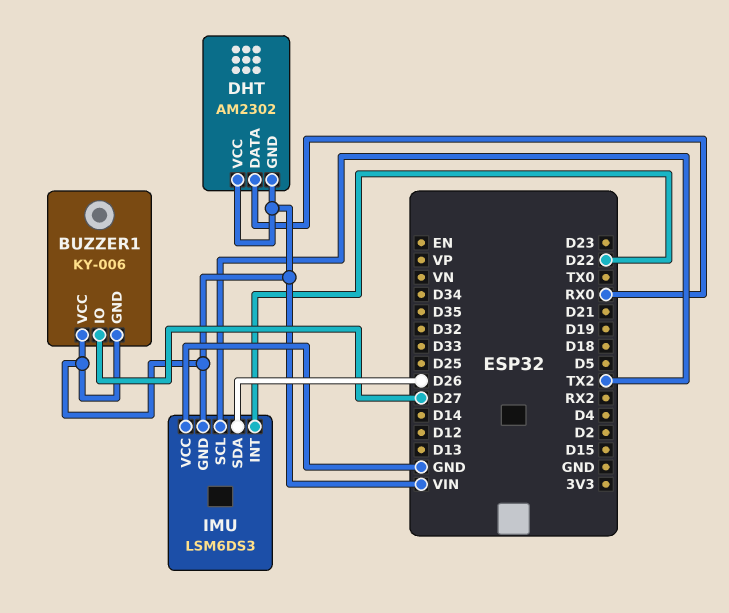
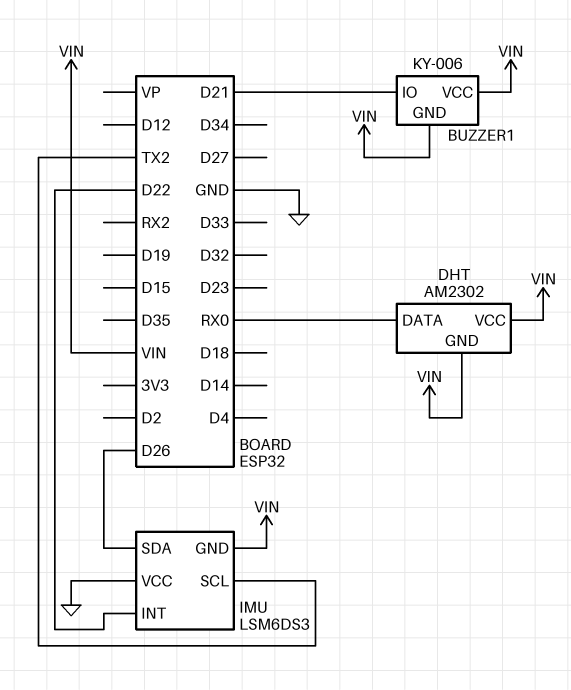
BUZZER1 pin IO: D27 -> D21

